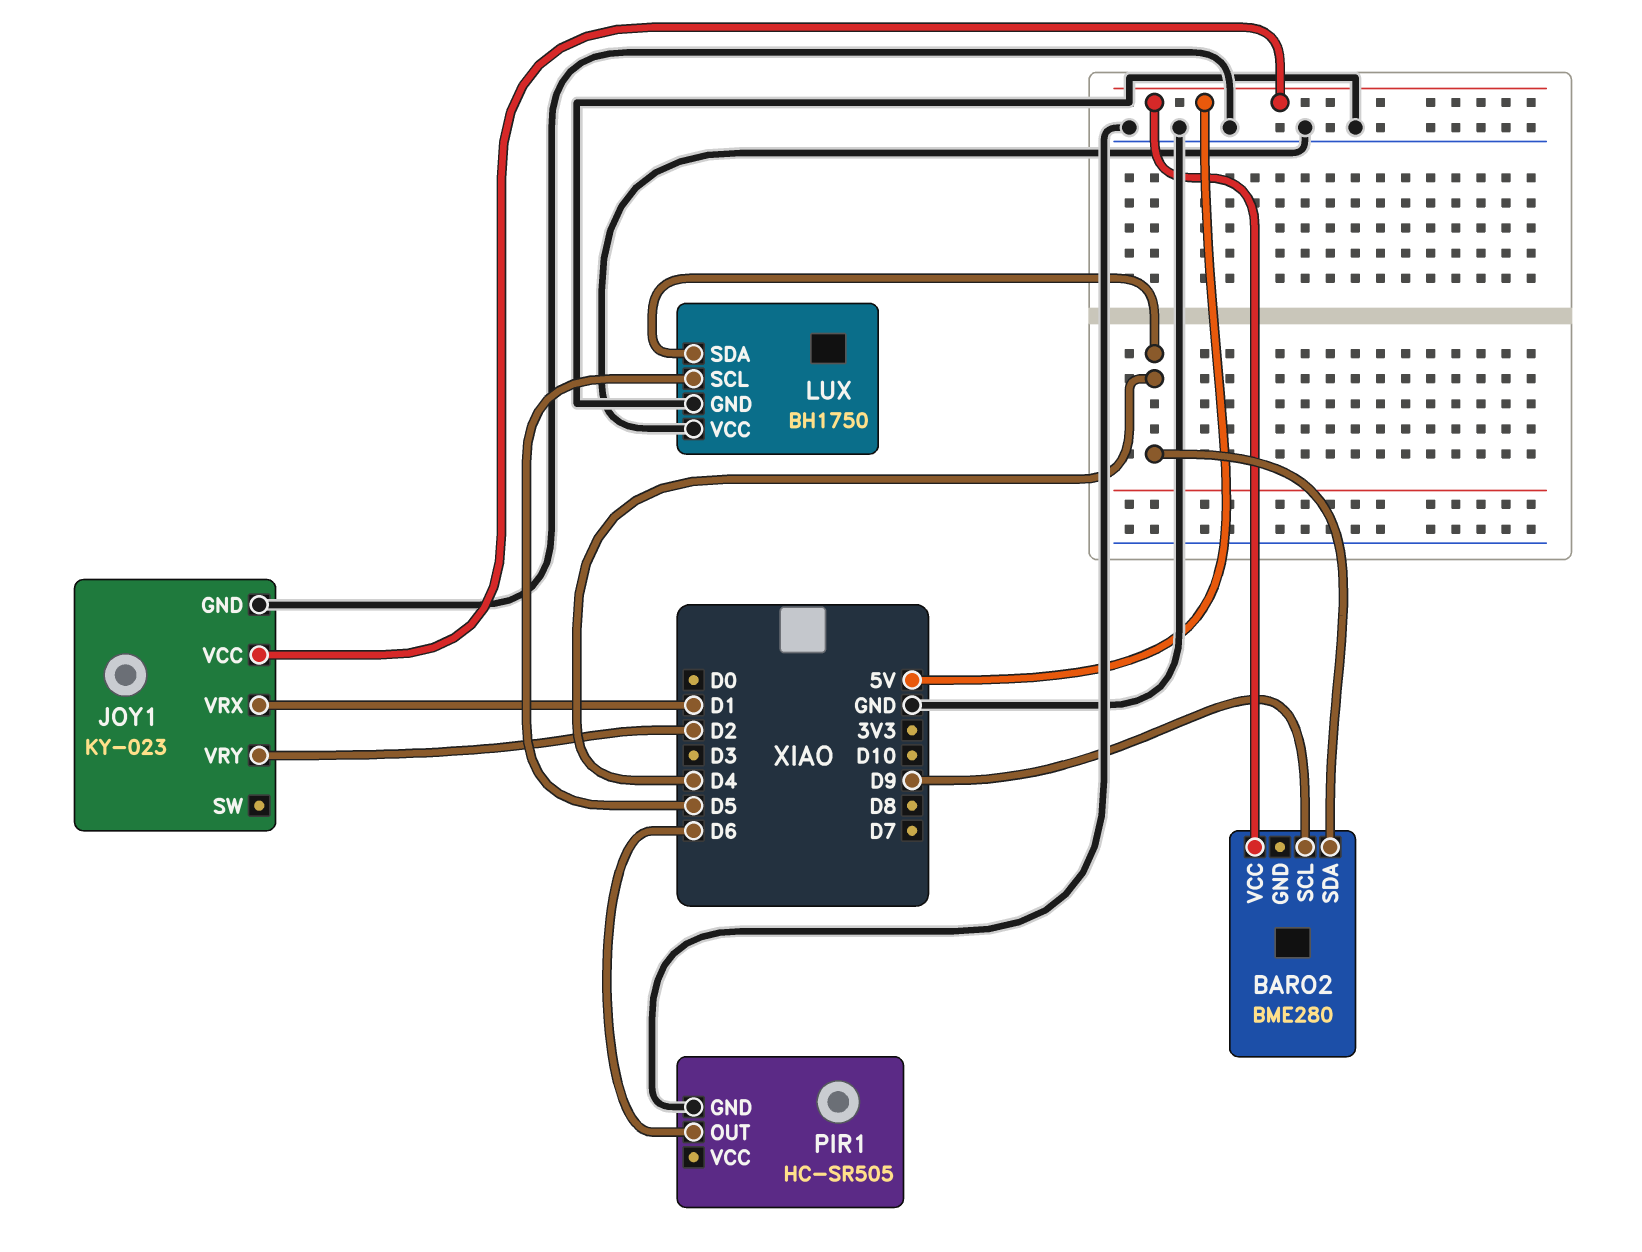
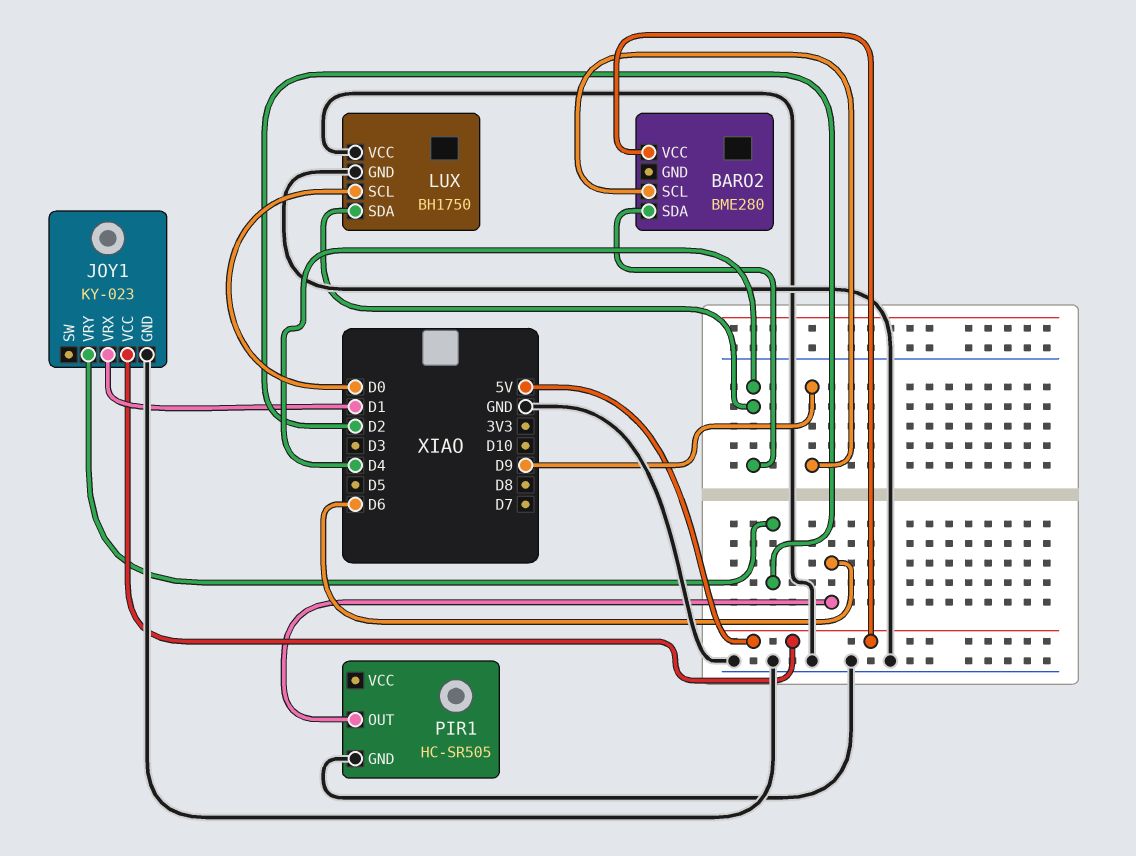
LUX pin SCL: D5 -> D0

